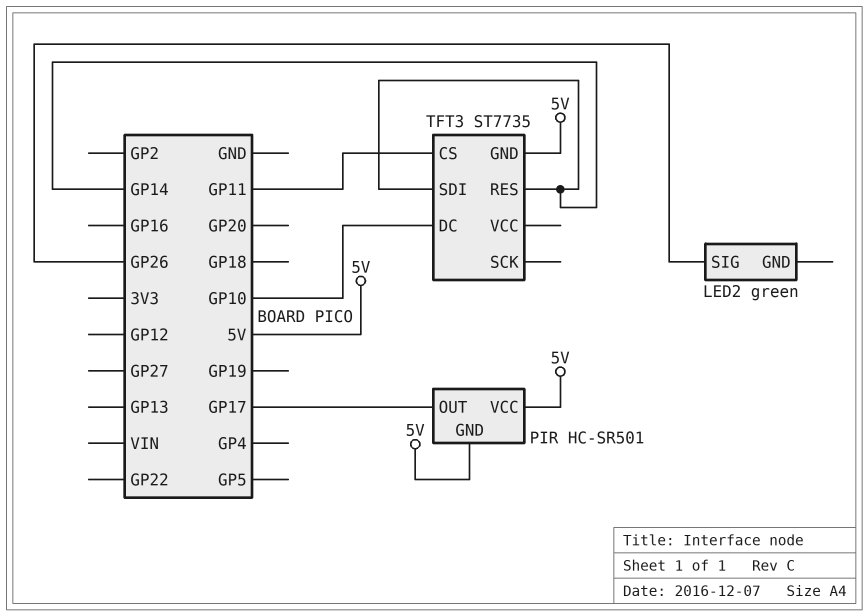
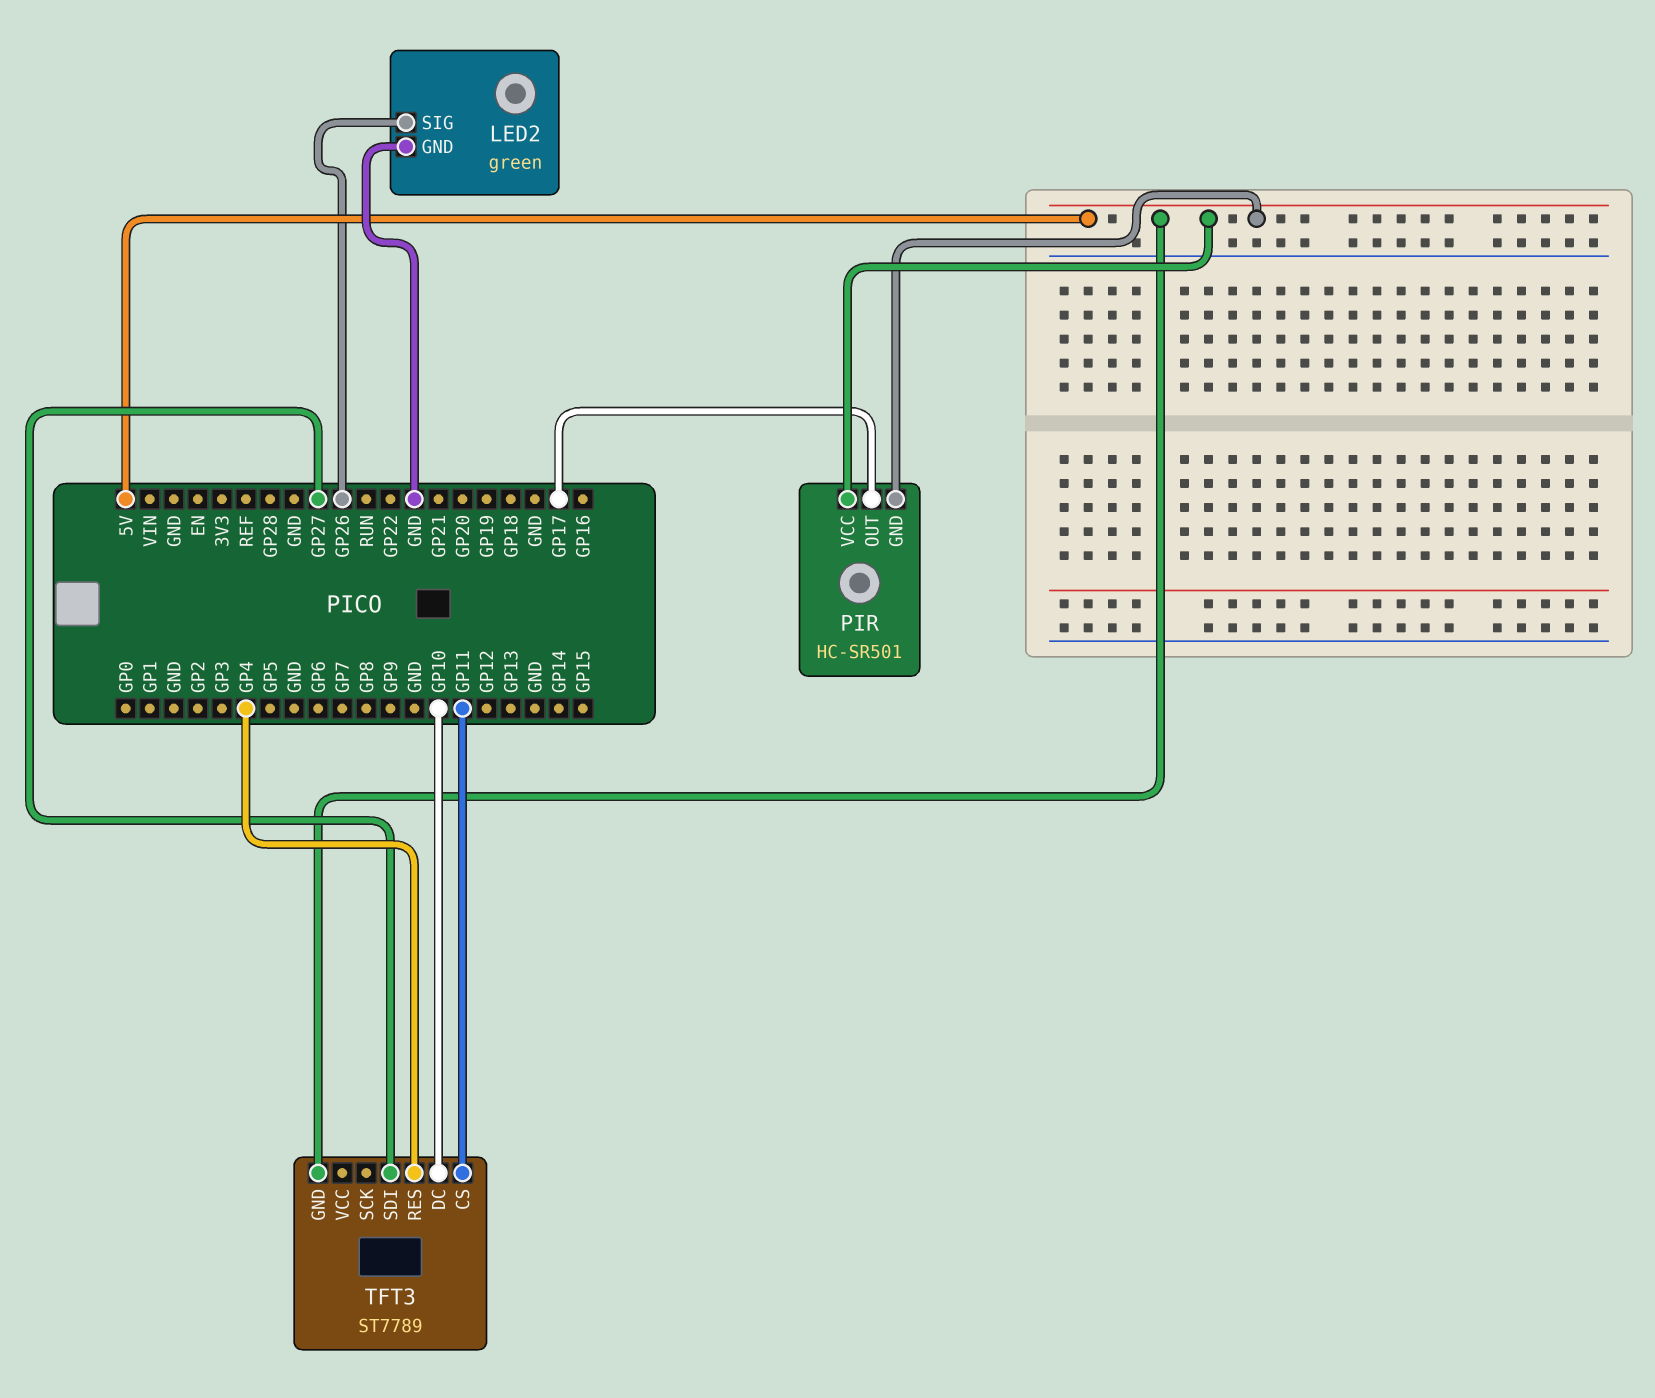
LED2 pin GND: none -> GND
TFT3: ST7735 -> ST7789
TFT3 pin RES: GP14 -> GP4
TFT3 pin SDI: GP14 -> GP27

